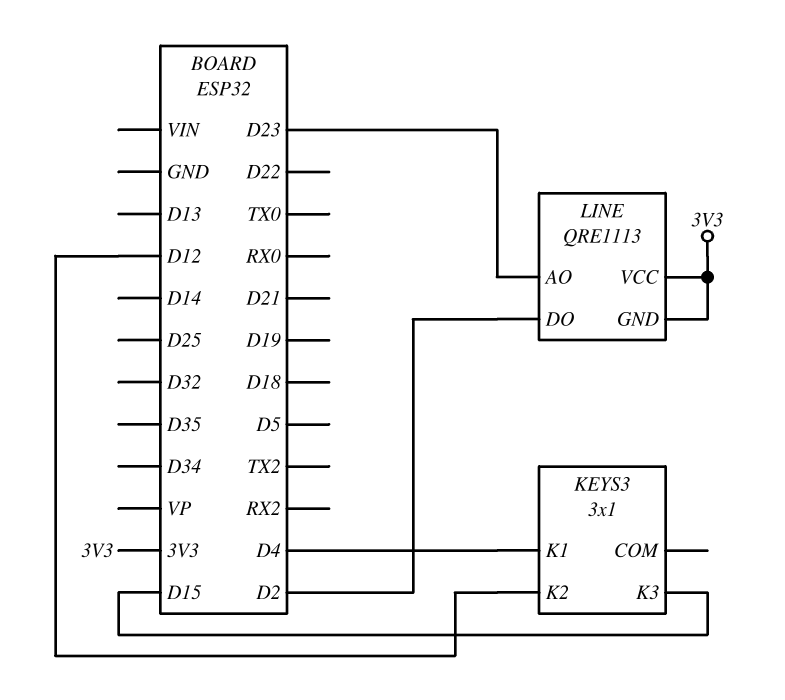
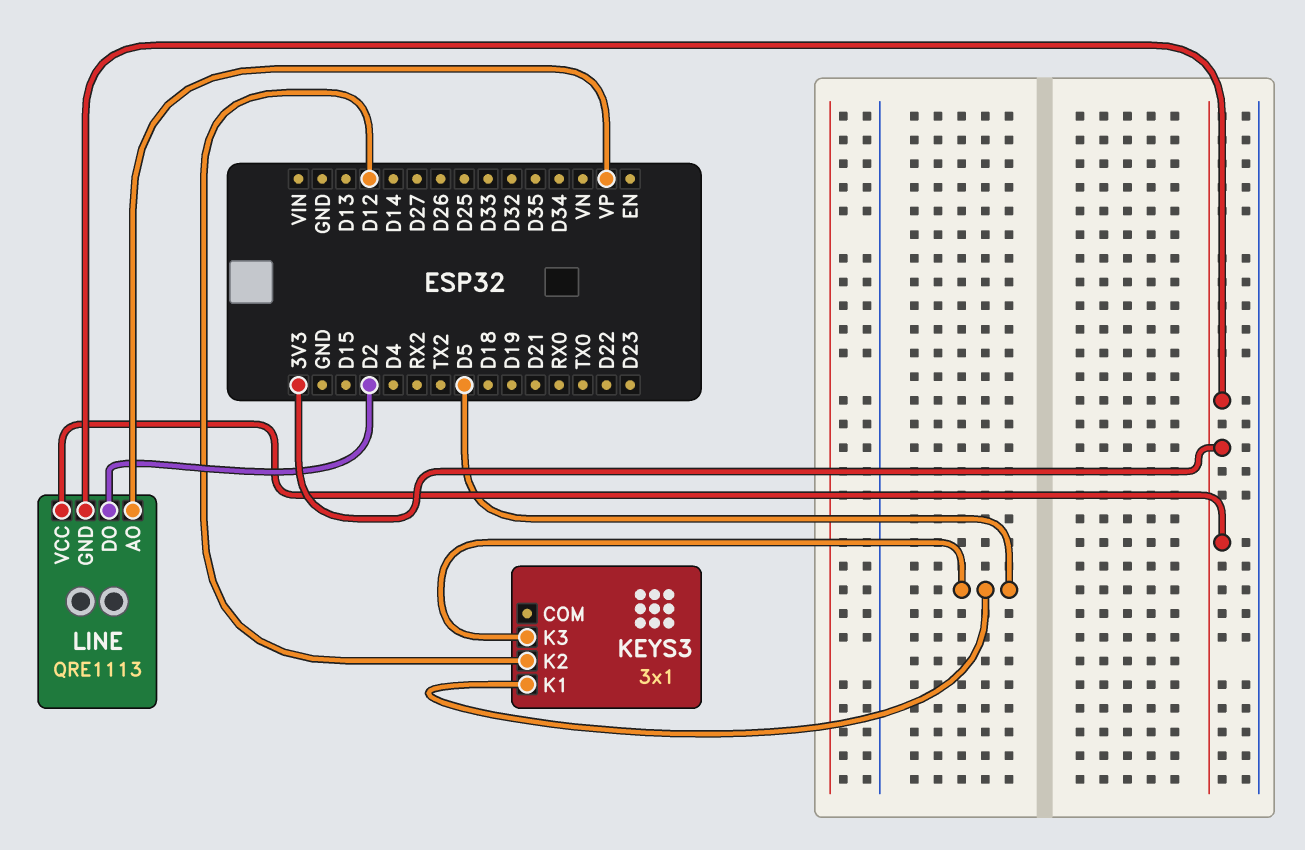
KEYS3 pin K1: D4 -> D5
KEYS3 pin K3: D15 -> D5
LINE pin AO: D23 -> VP

